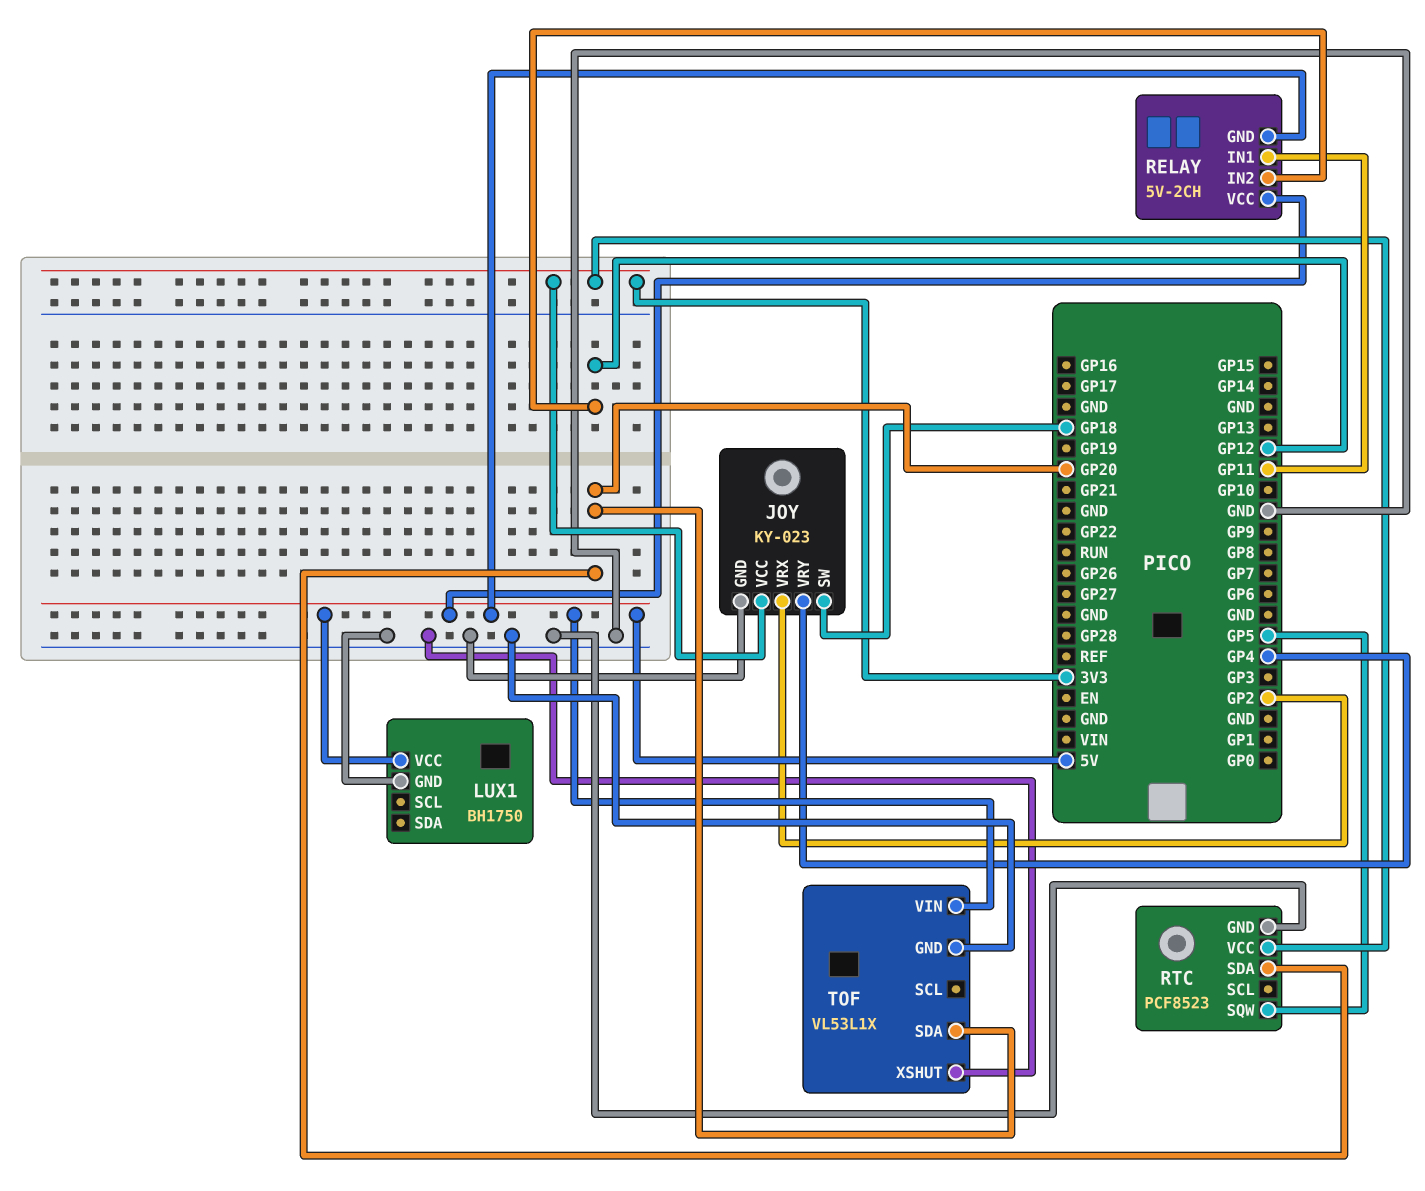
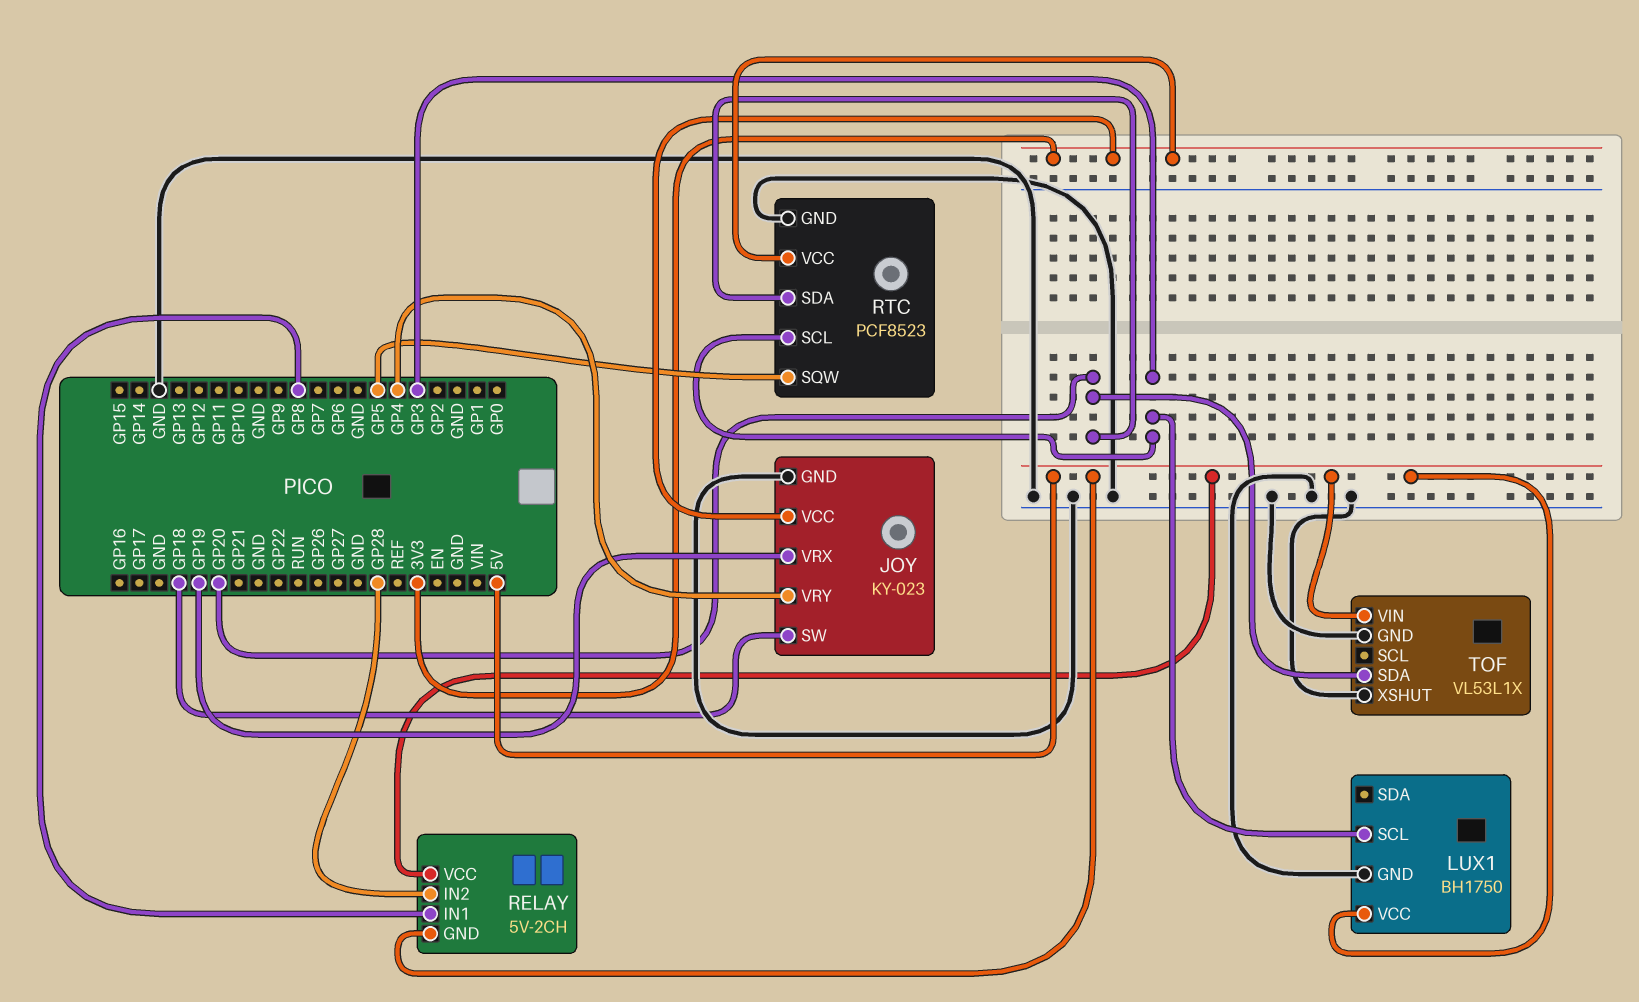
JOY pin VRX: GP2 -> GP19
LUX1 pin SCL: none -> GP3
RELAY pin IN1: GP11 -> GP8
RELAY pin IN2: GP12 -> GP28
RTC pin SCL: none -> GP3

